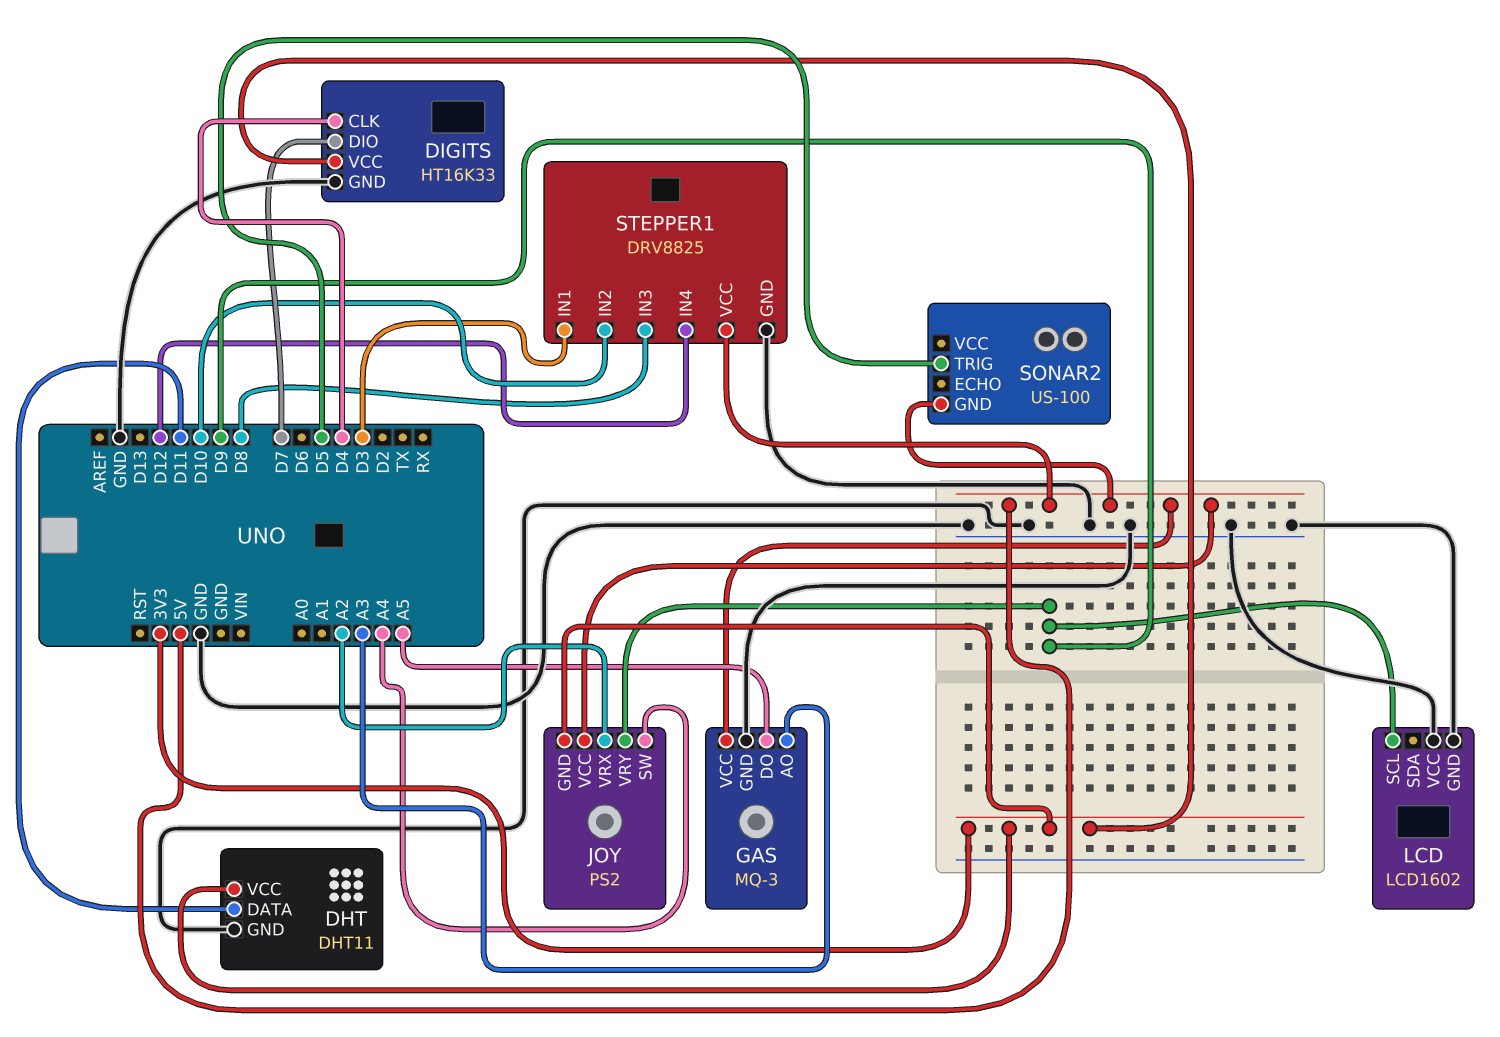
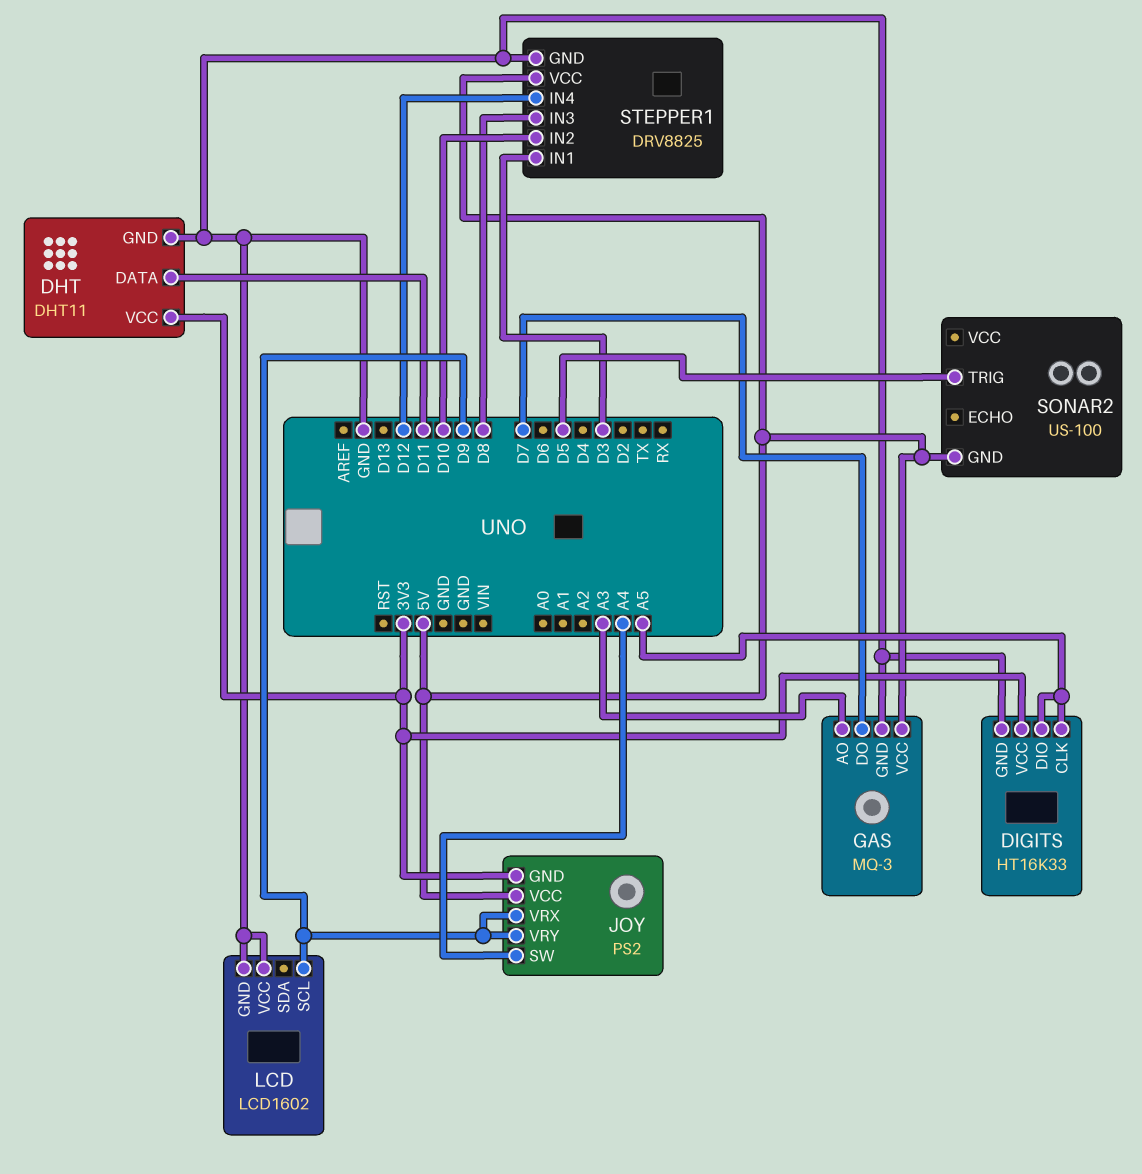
DIGITS pin CLK: D4 -> A5
DIGITS pin DIO: D7 -> A5
GAS pin DO: A5 -> D7
JOY pin VRX: A2 -> D9

